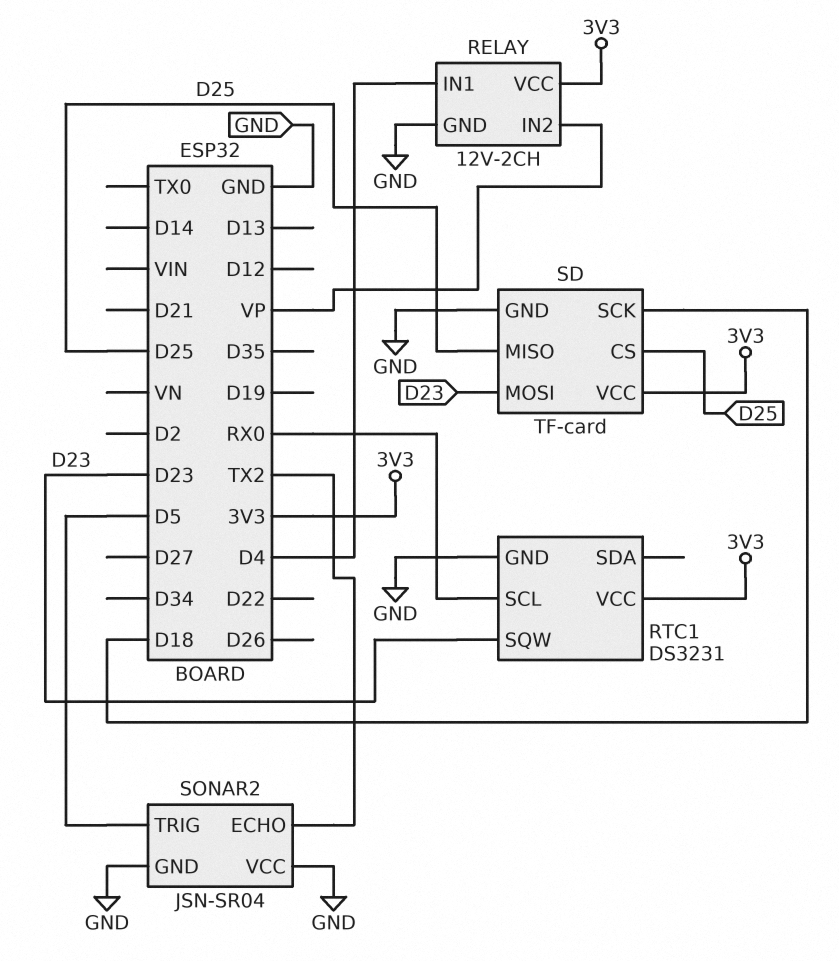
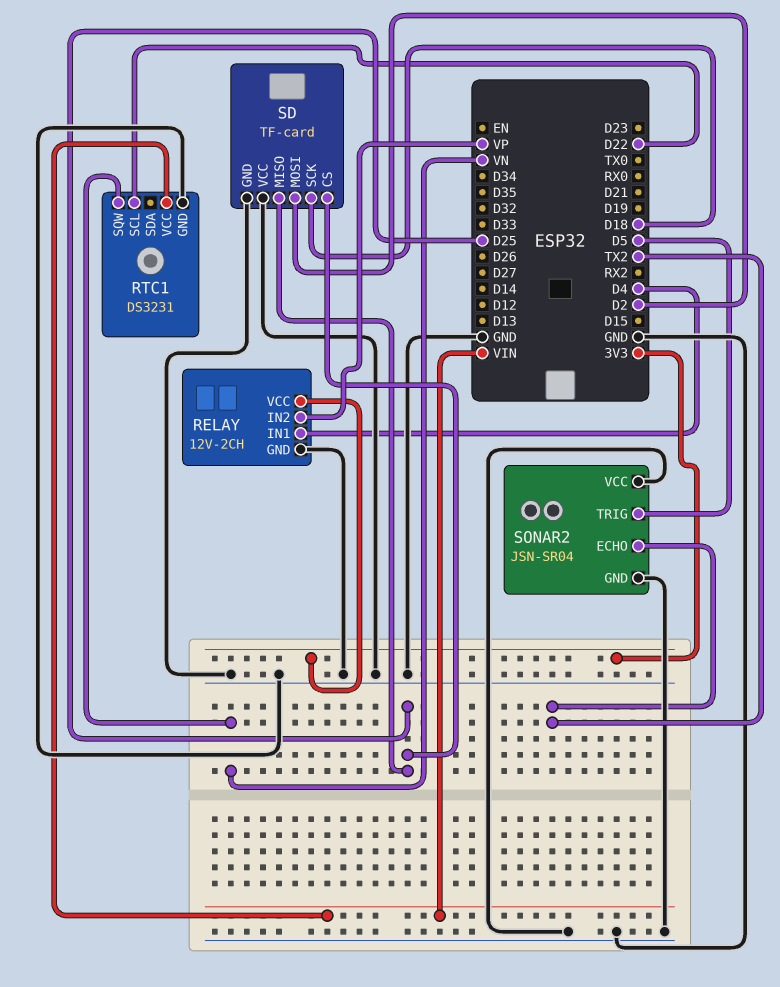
RTC1 pin SCL: RX0 -> D22
RTC1 pin SQW: D23 -> VN
RTC1 pin VCC: 3V3 -> VIN
SD pin MOSI: D23 -> D2
SD pin VCC: 3V3 -> GND

